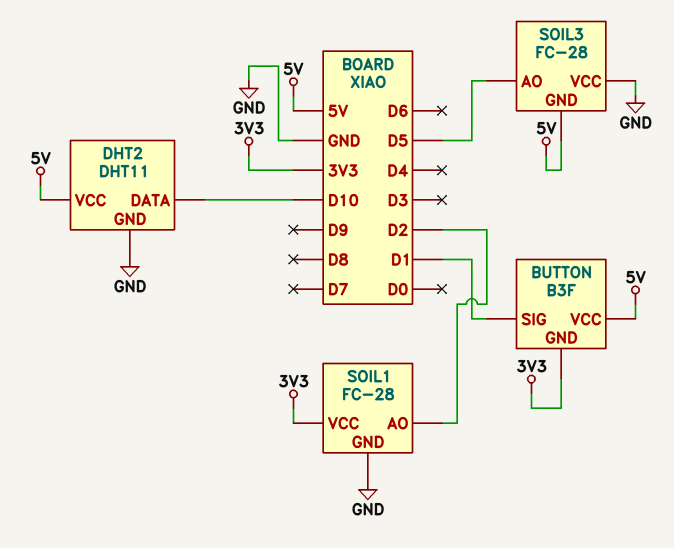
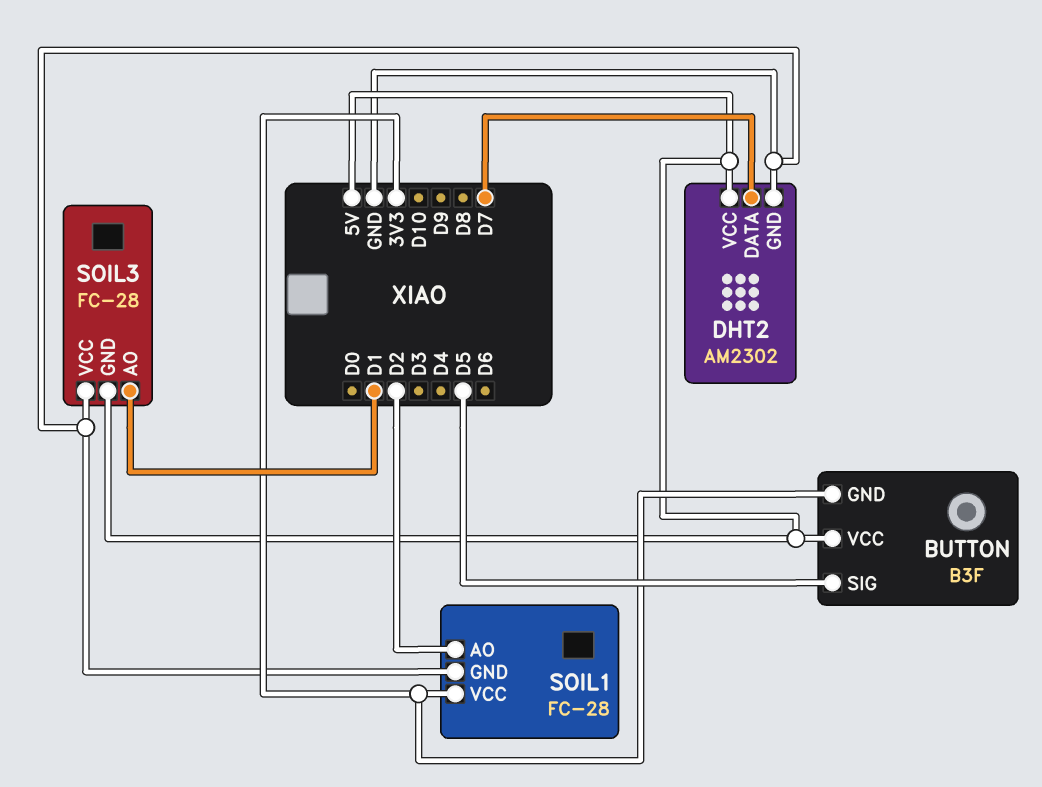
BUTTON pin SIG: D1 -> D5
DHT2: DHT11 -> AM2302
DHT2 pin DATA: D10 -> D7
SOIL3 pin AO: D5 -> D1

